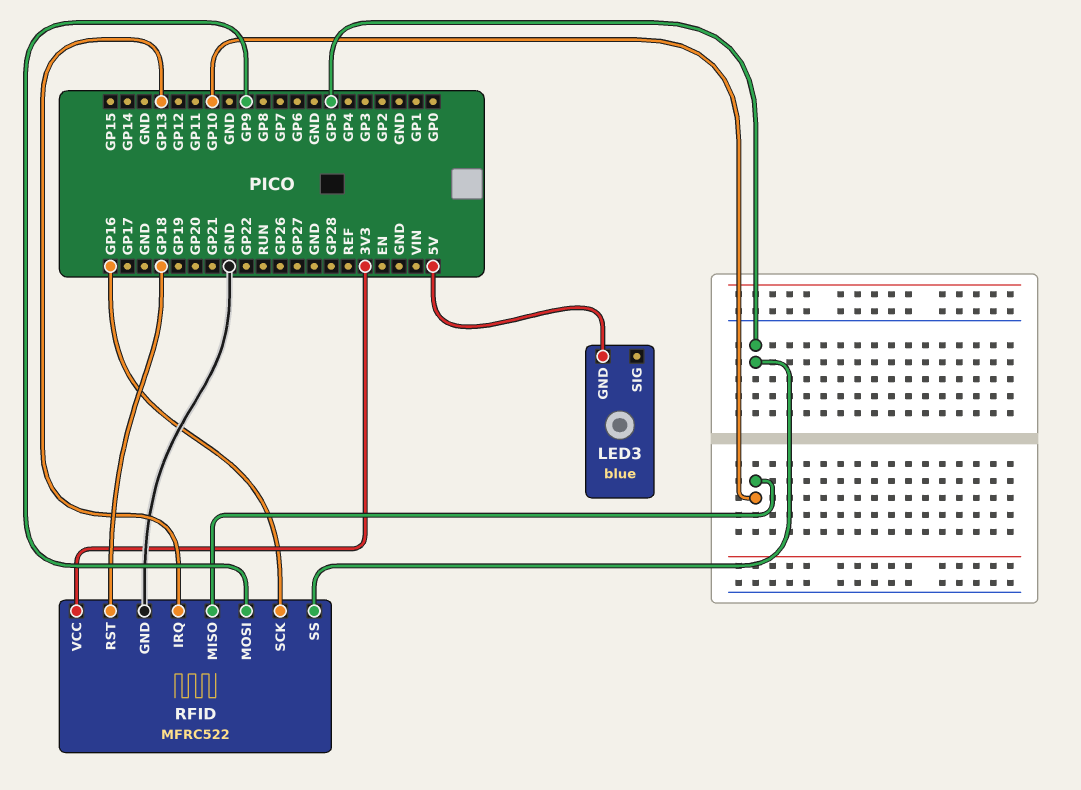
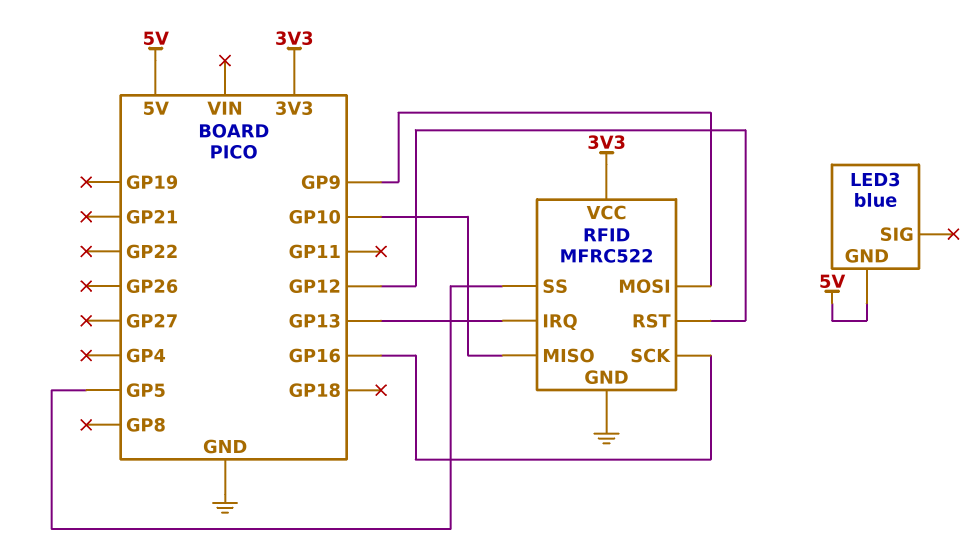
RFID pin RST: GP18 -> GP12

